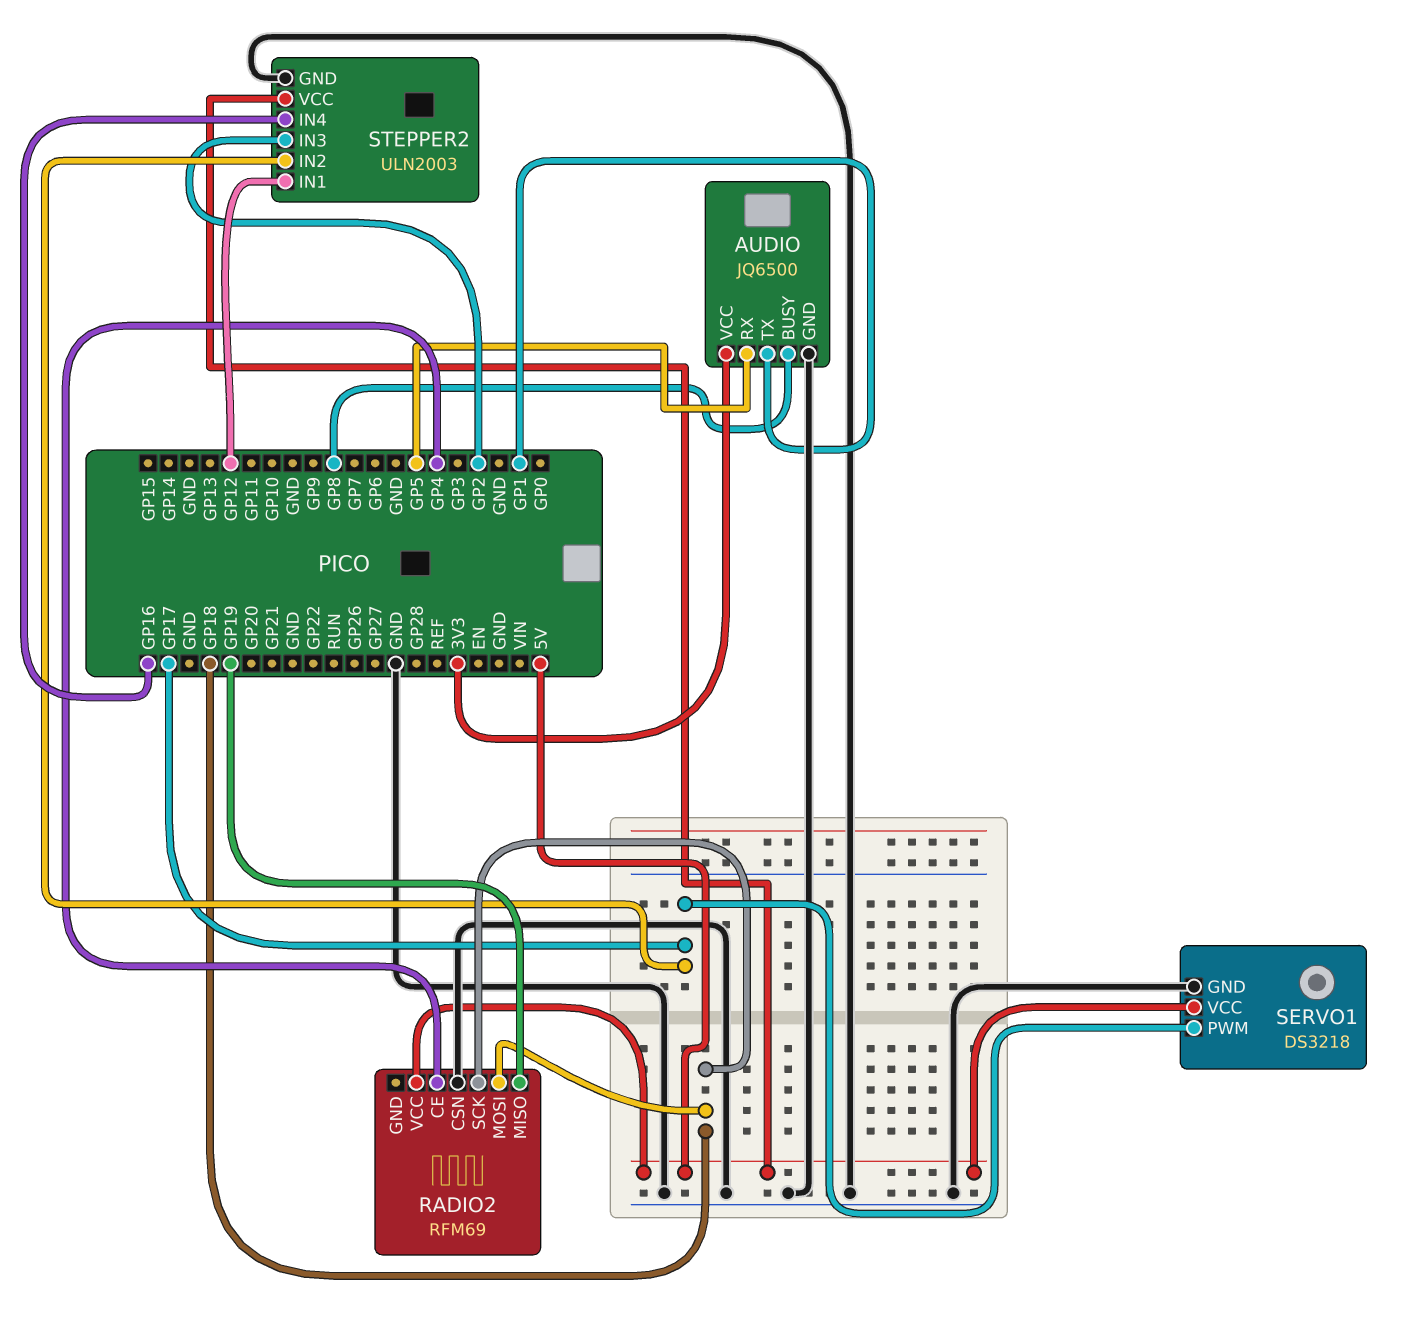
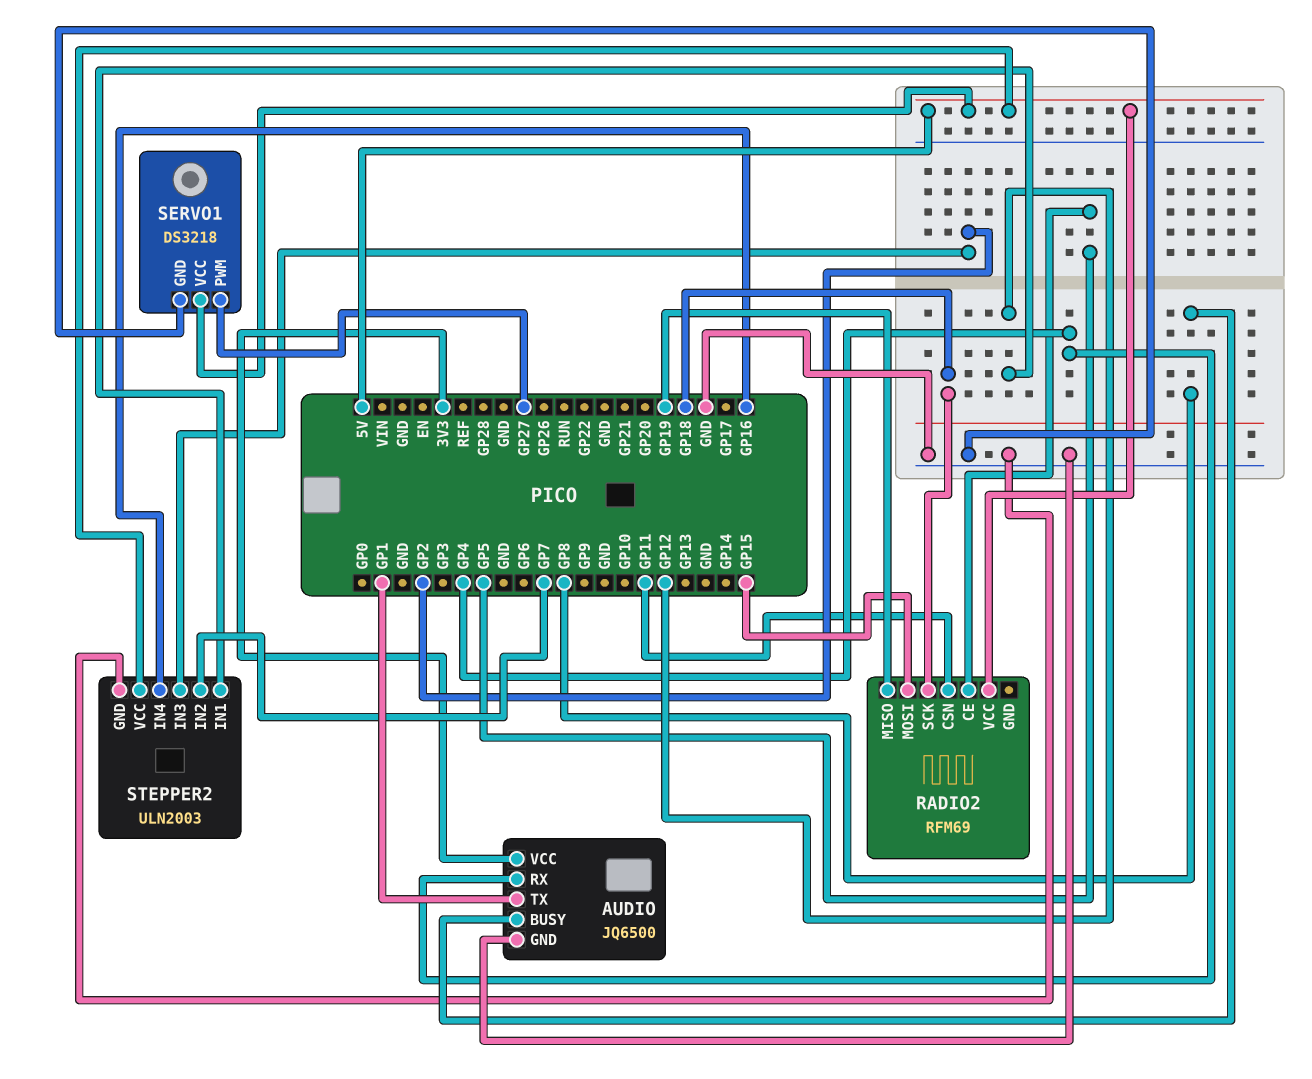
AUDIO pin RX: GP5 -> GP4
RADIO2 pin CE: GP4 -> GP5
RADIO2 pin CSN: GND -> GP11
RADIO2 pin MOSI: GP18 -> GP15
SERVO1 pin PWM: GP17 -> GP27
STEPPER2 pin IN2: GP17 -> GP7

